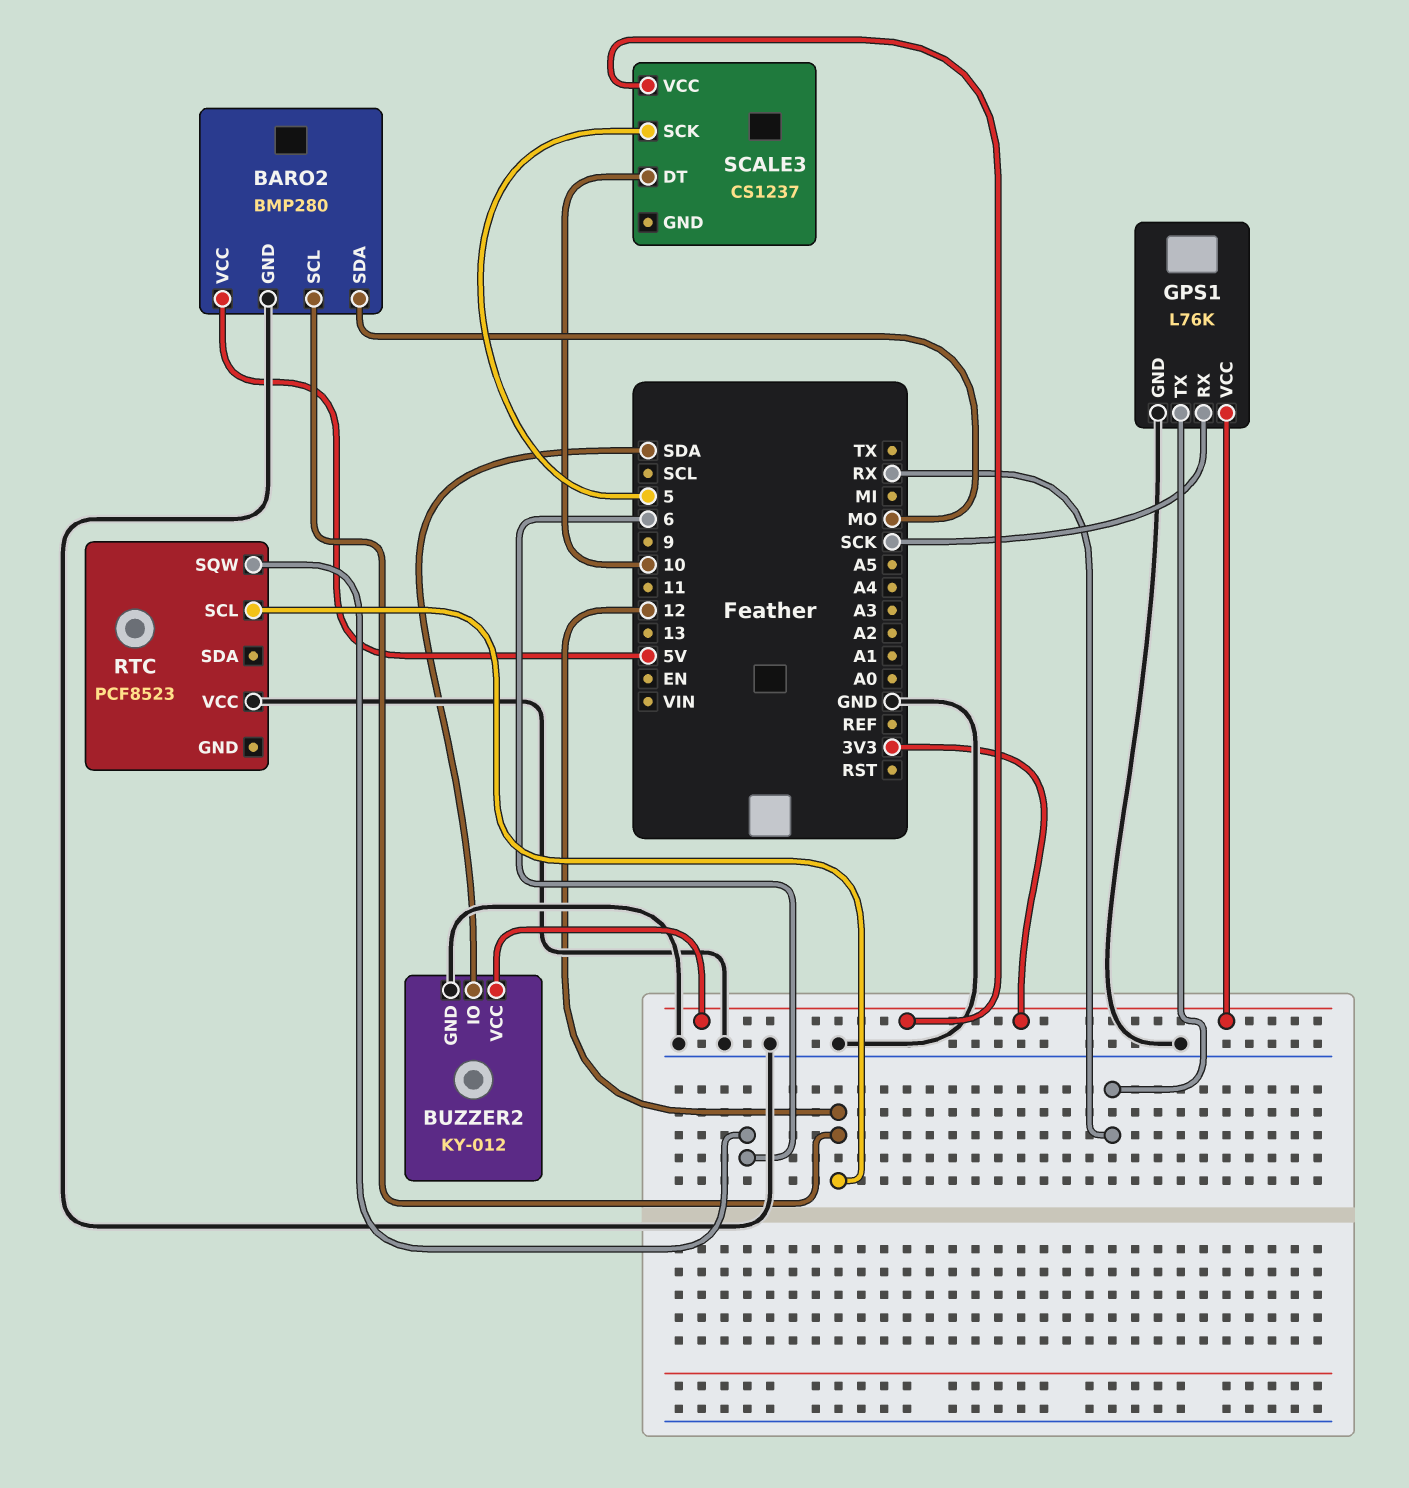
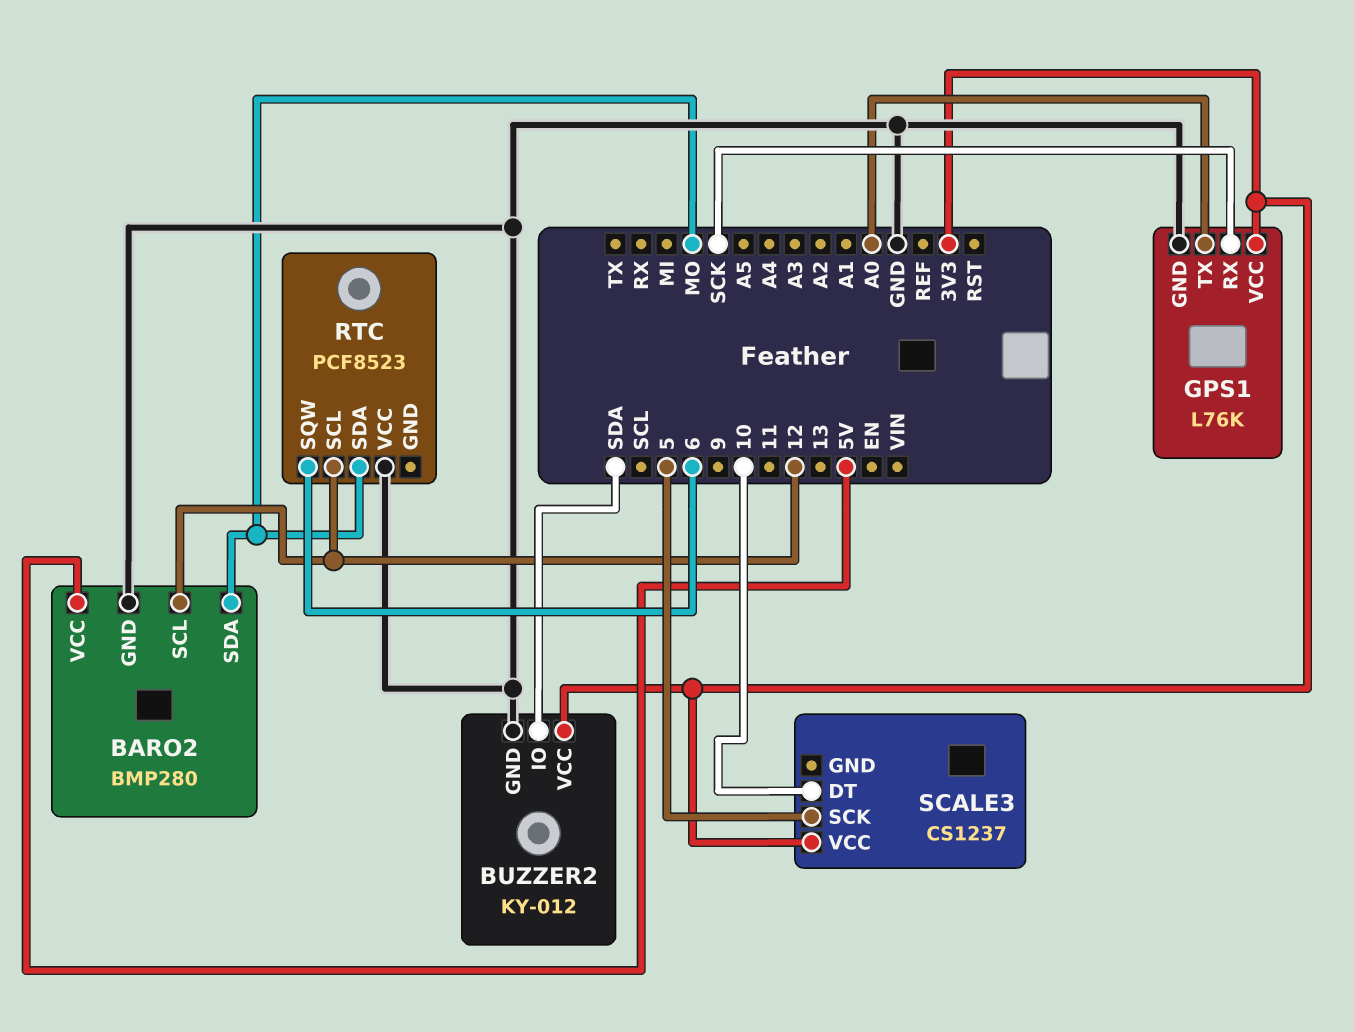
GPS1 pin TX: RX -> A0
RTC pin SDA: none -> MO

